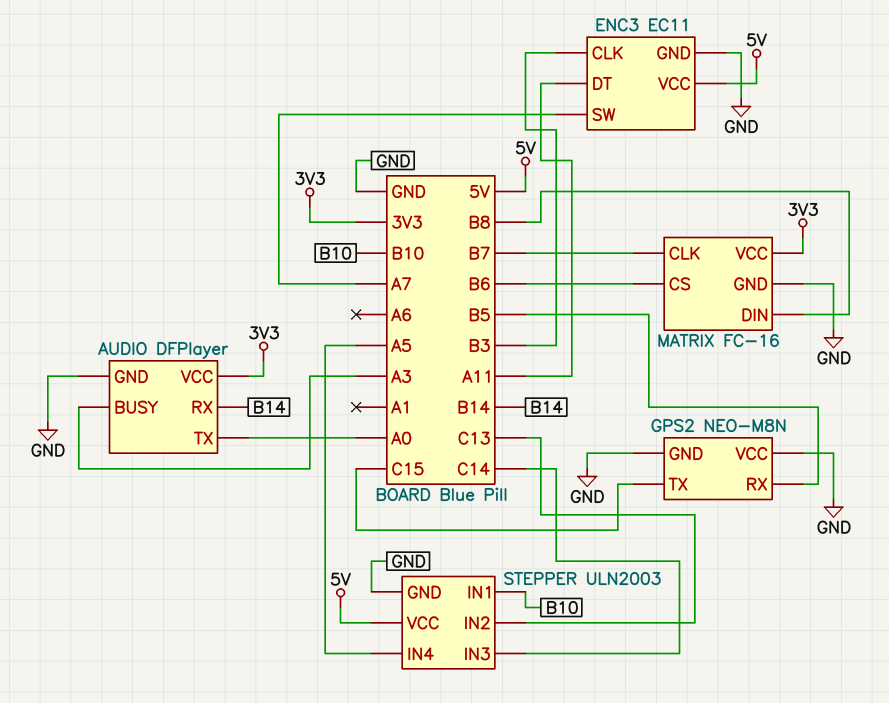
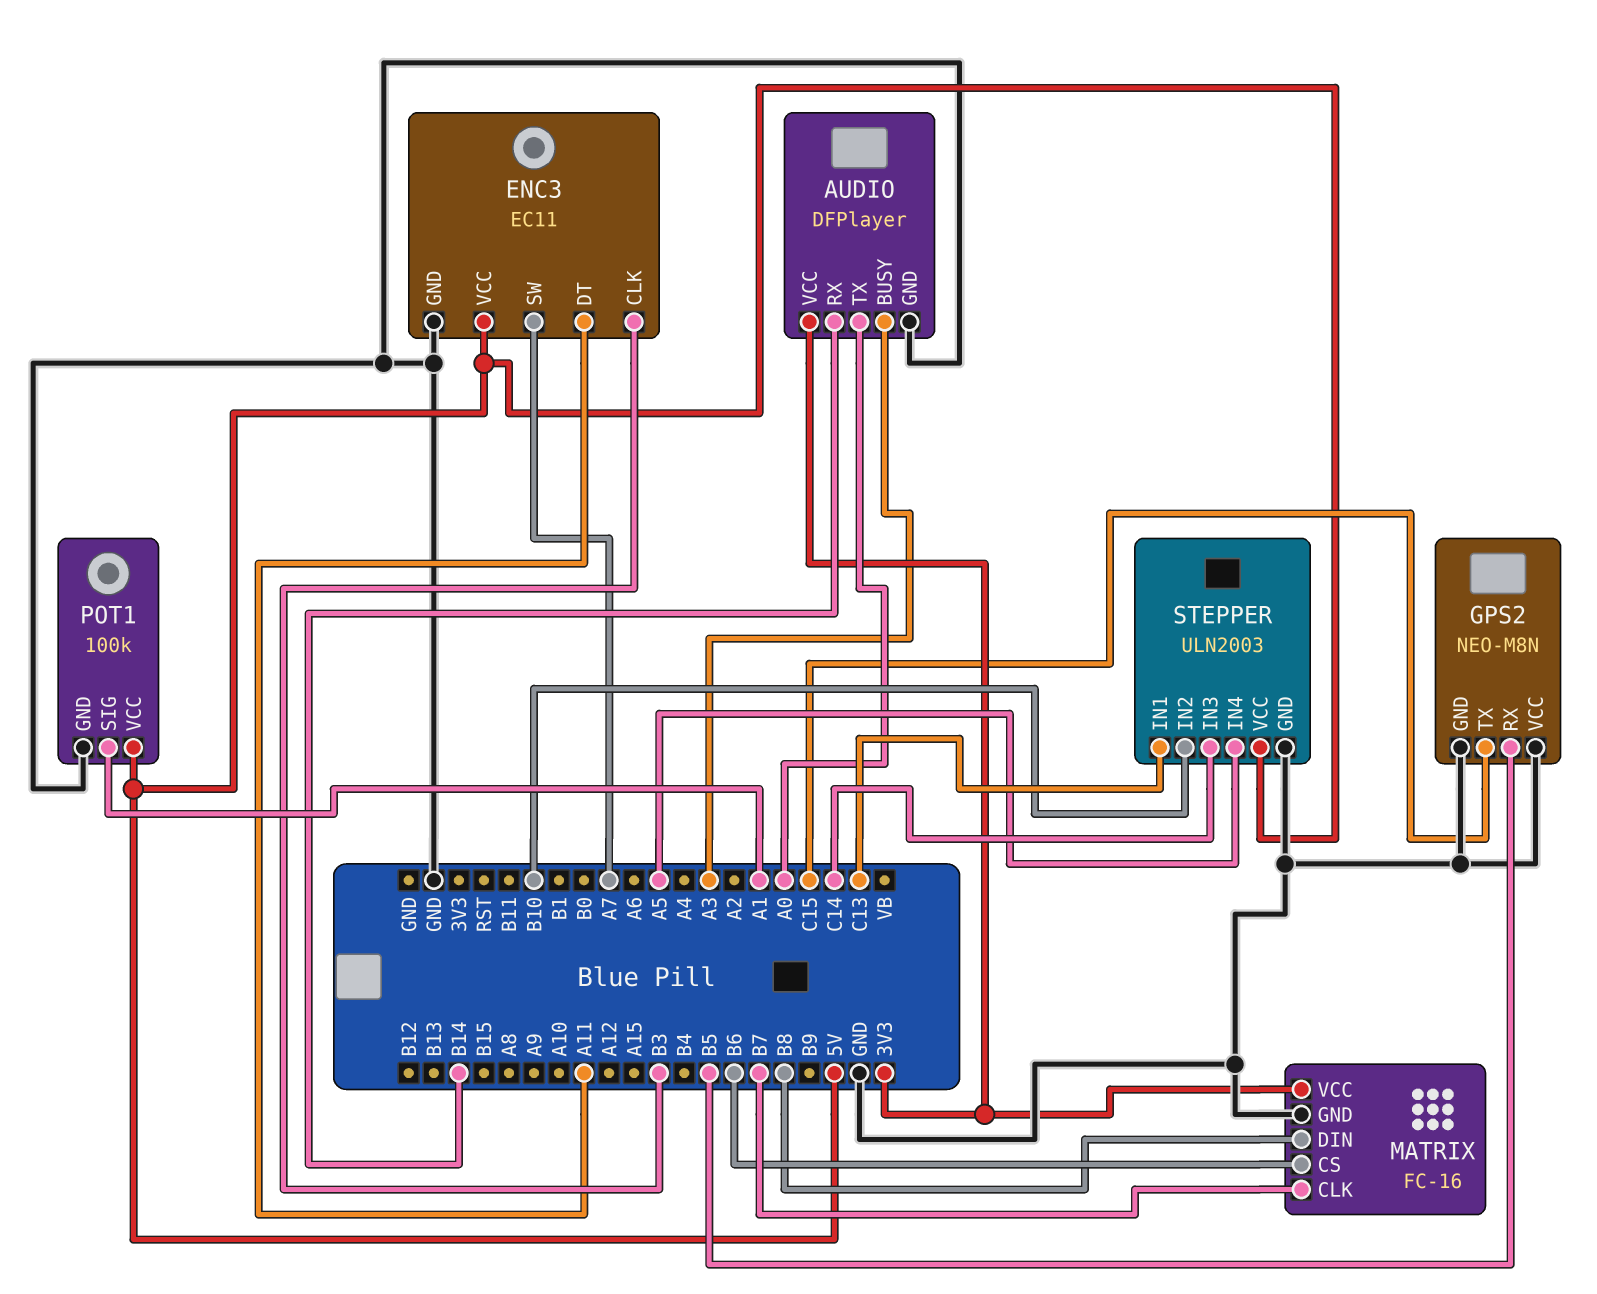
POT1: none -> 100k
POT1 pin GND: none -> GND
POT1 pin SIG: none -> A1
POT1 pin VCC: none -> 5V
STEPPER pin IN1: B10 -> C13
STEPPER pin IN2: C13 -> B10

